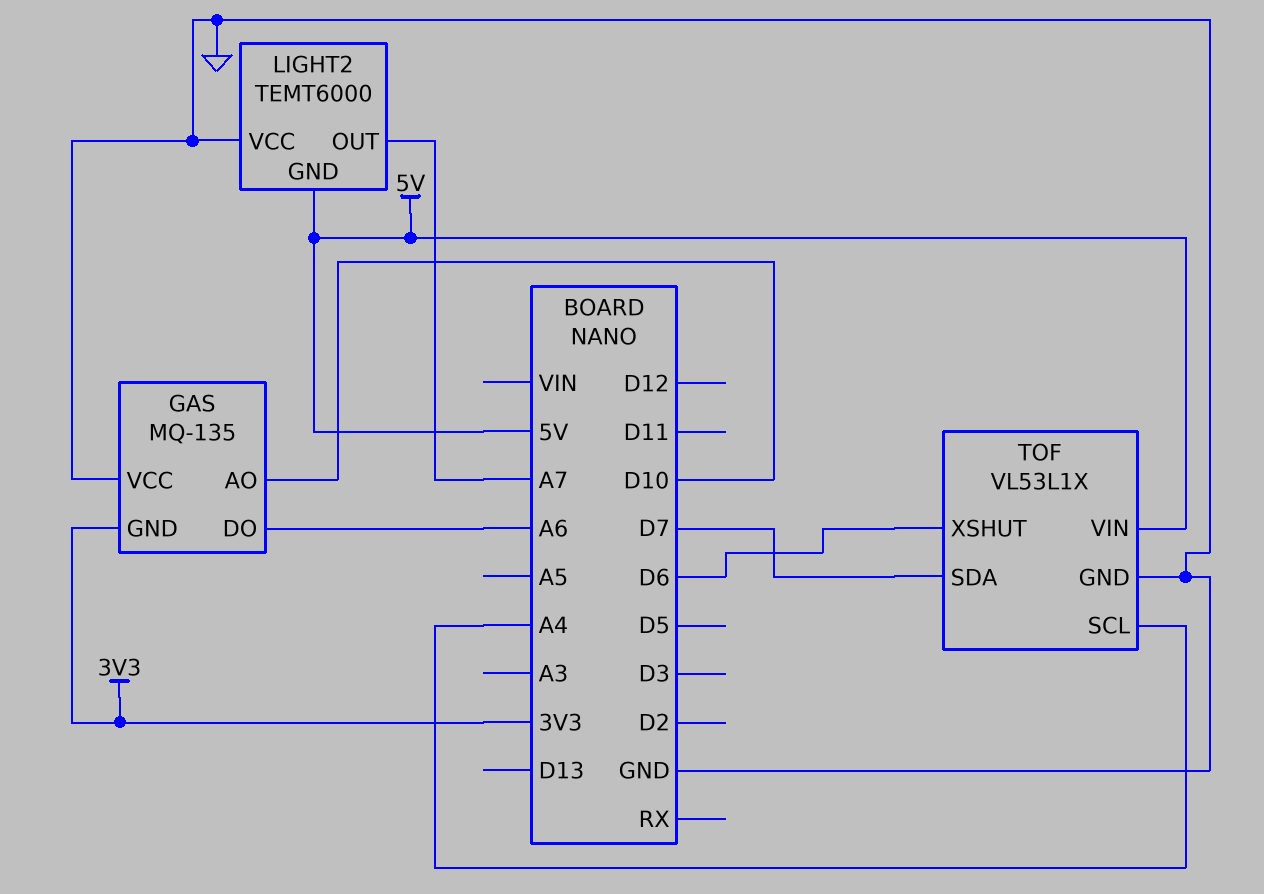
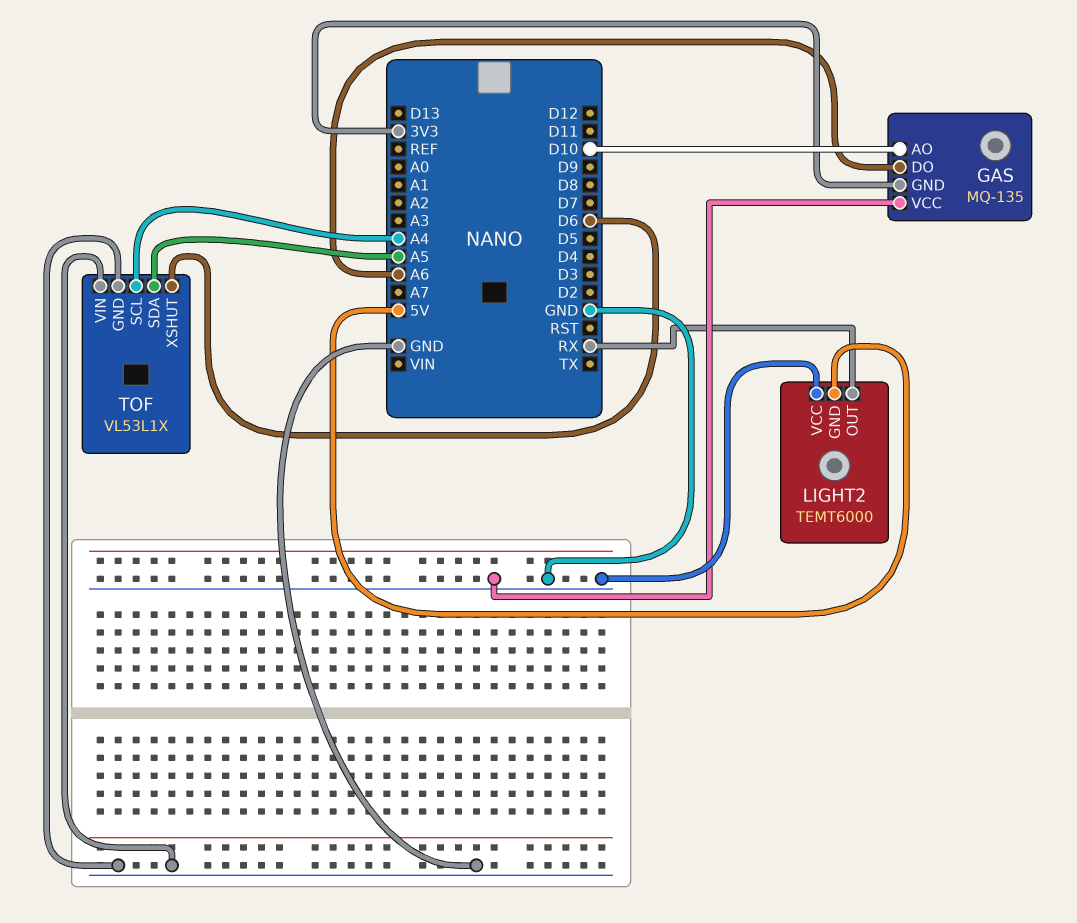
LIGHT2 pin OUT: A7 -> RX
TOF pin SDA: D7 -> A5
TOF pin VIN: 5V -> GND

